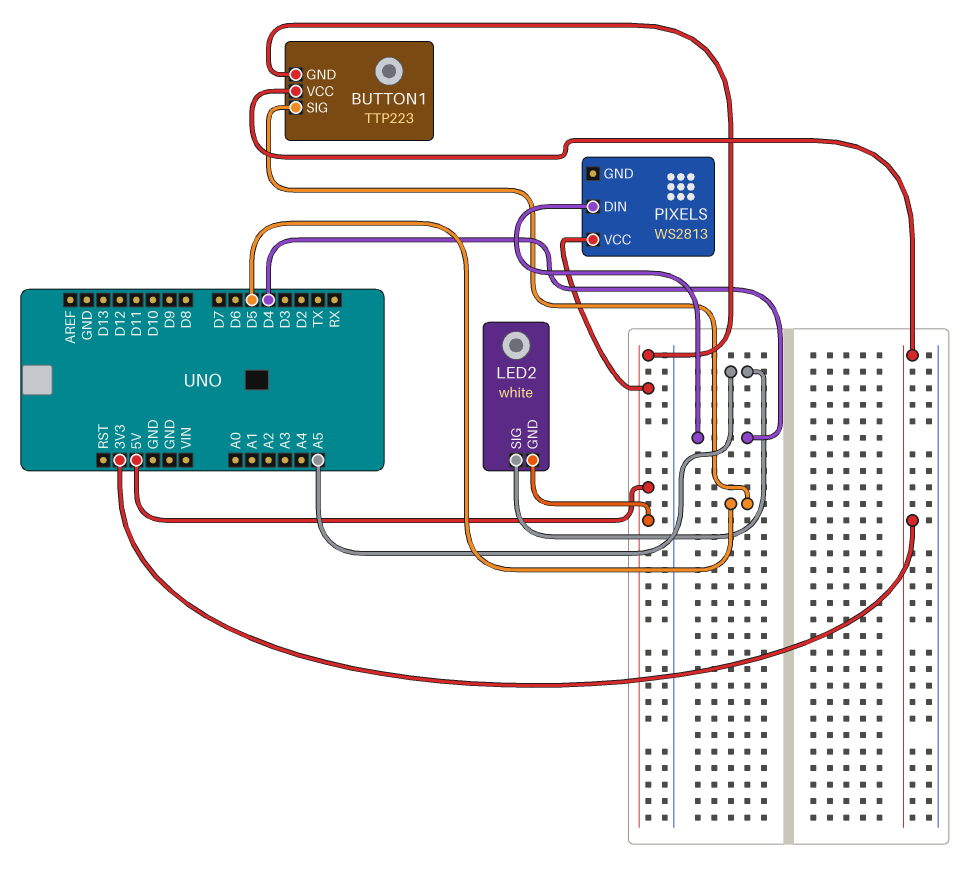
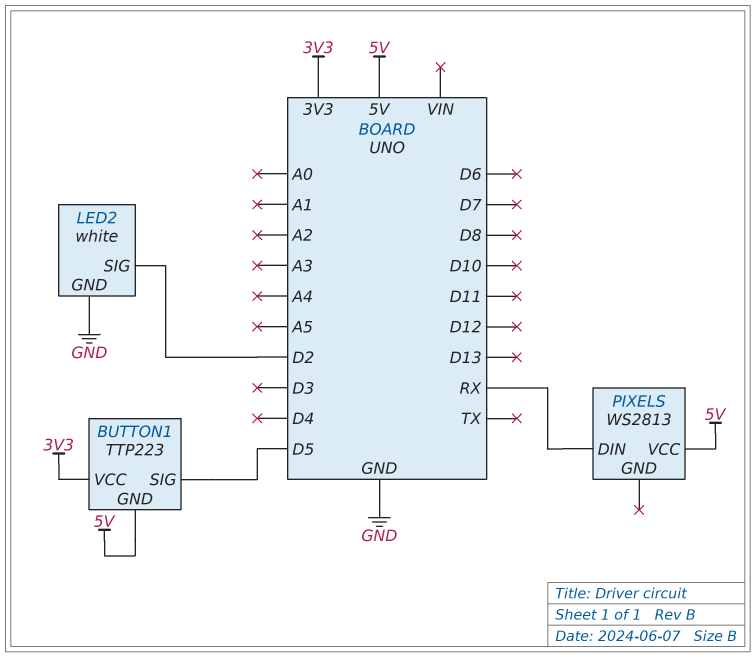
LED2 pin GND: 5V -> GND
LED2 pin SIG: A5 -> D2
PIXELS pin DIN: D4 -> RX

